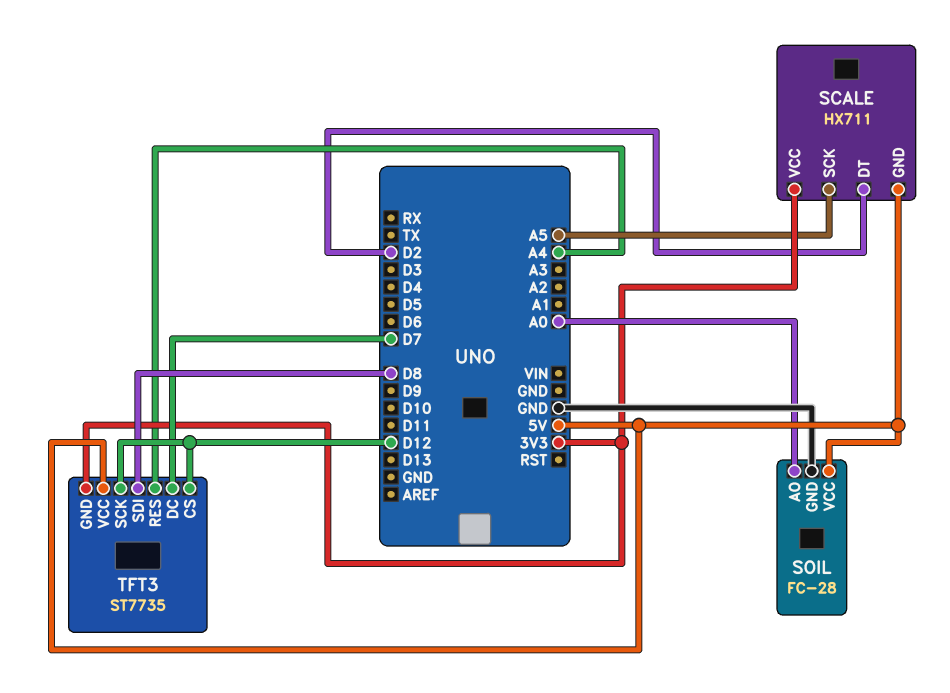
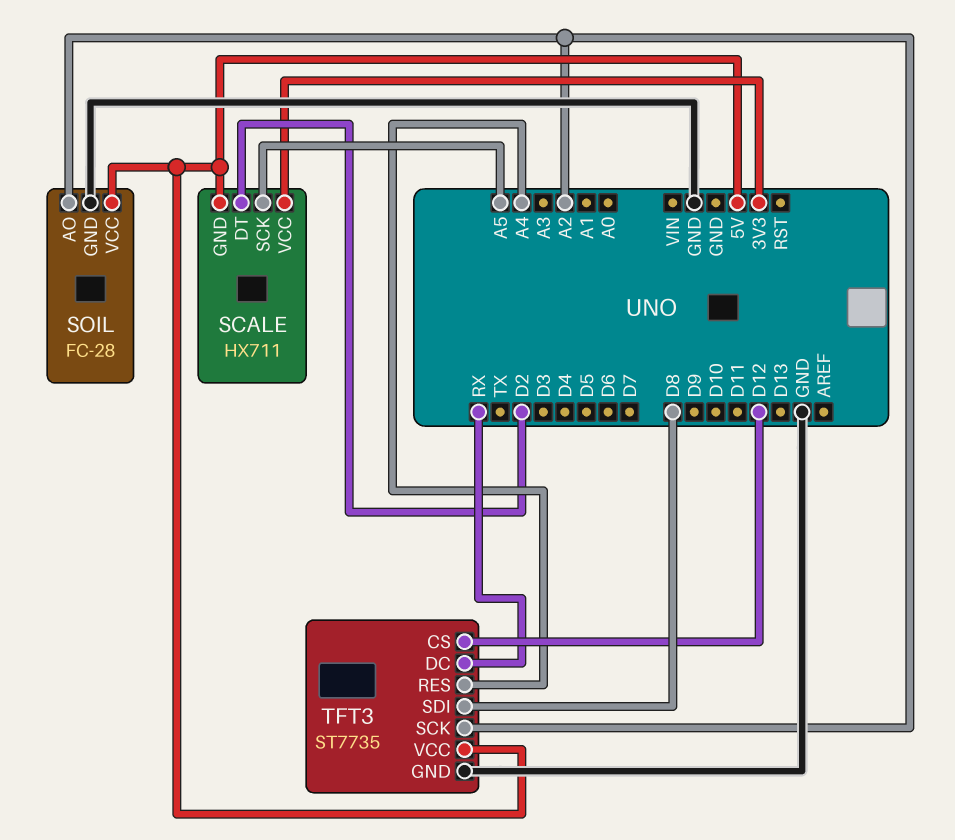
SOIL pin AO: A0 -> A2
TFT3 pin DC: D7 -> RX
TFT3 pin GND: 3V3 -> GND
TFT3 pin SCK: D12 -> A2

